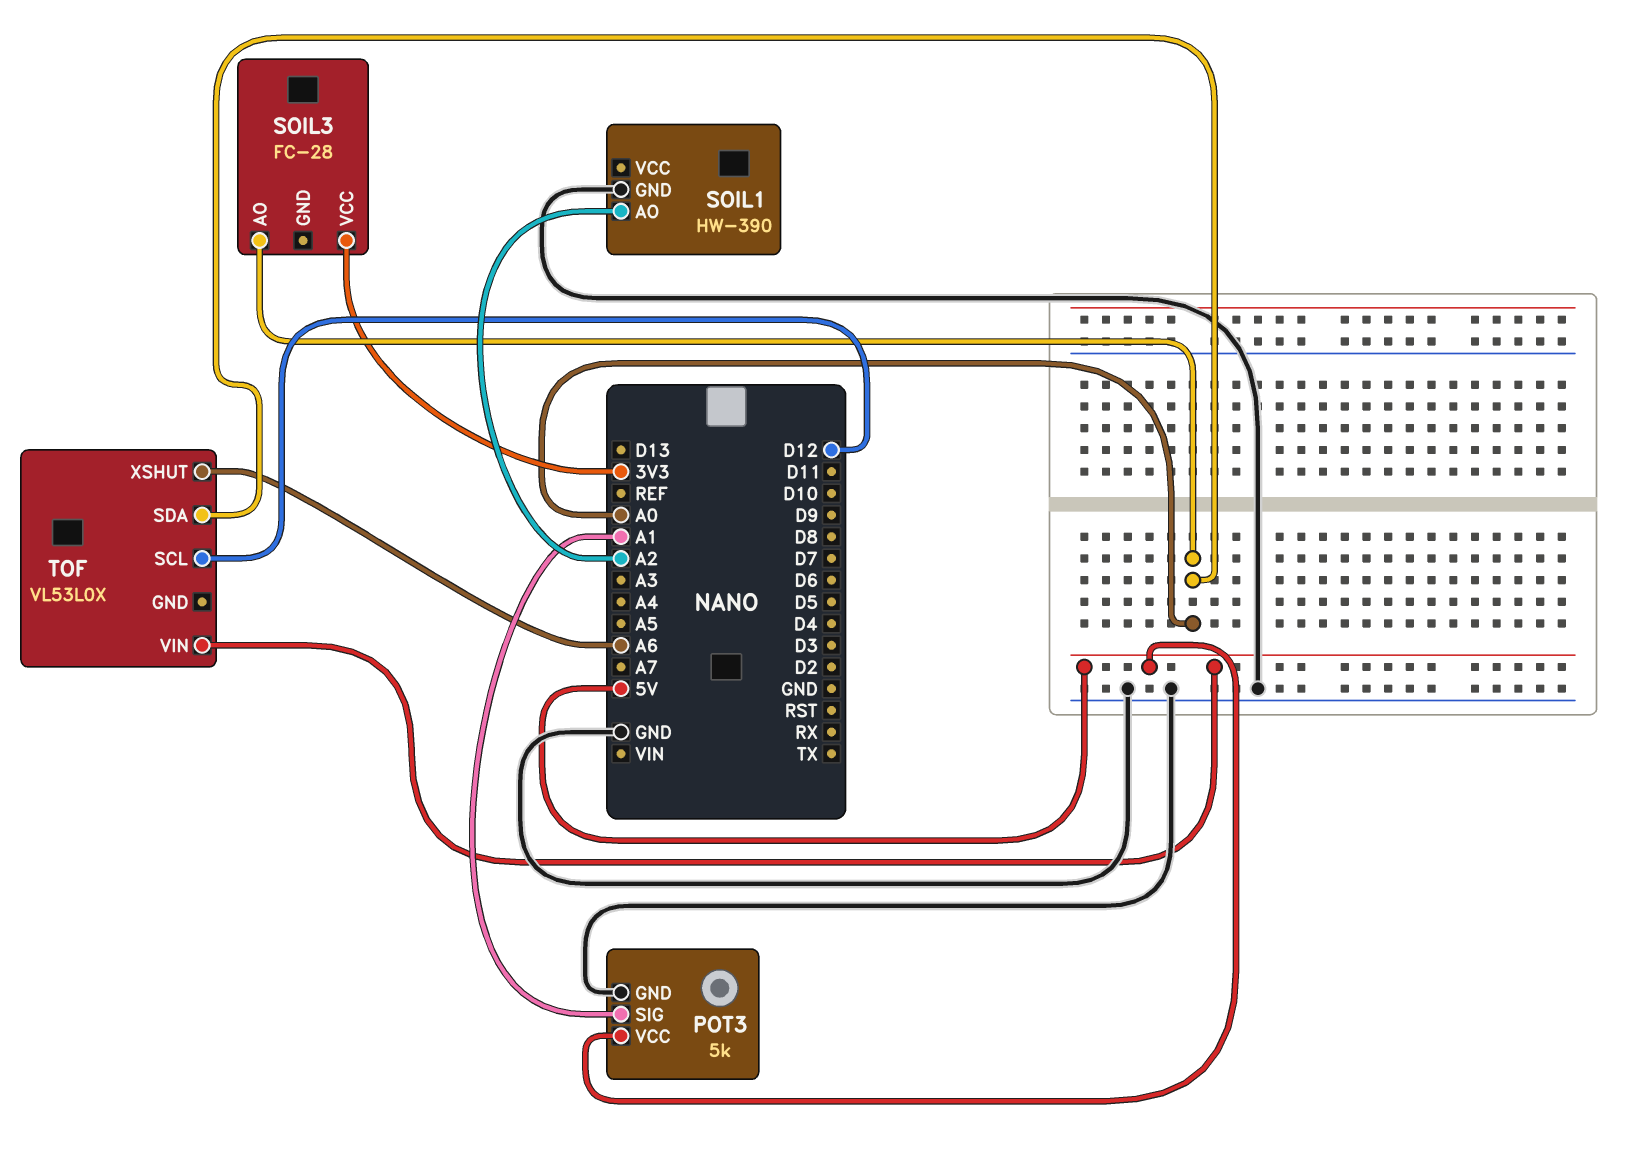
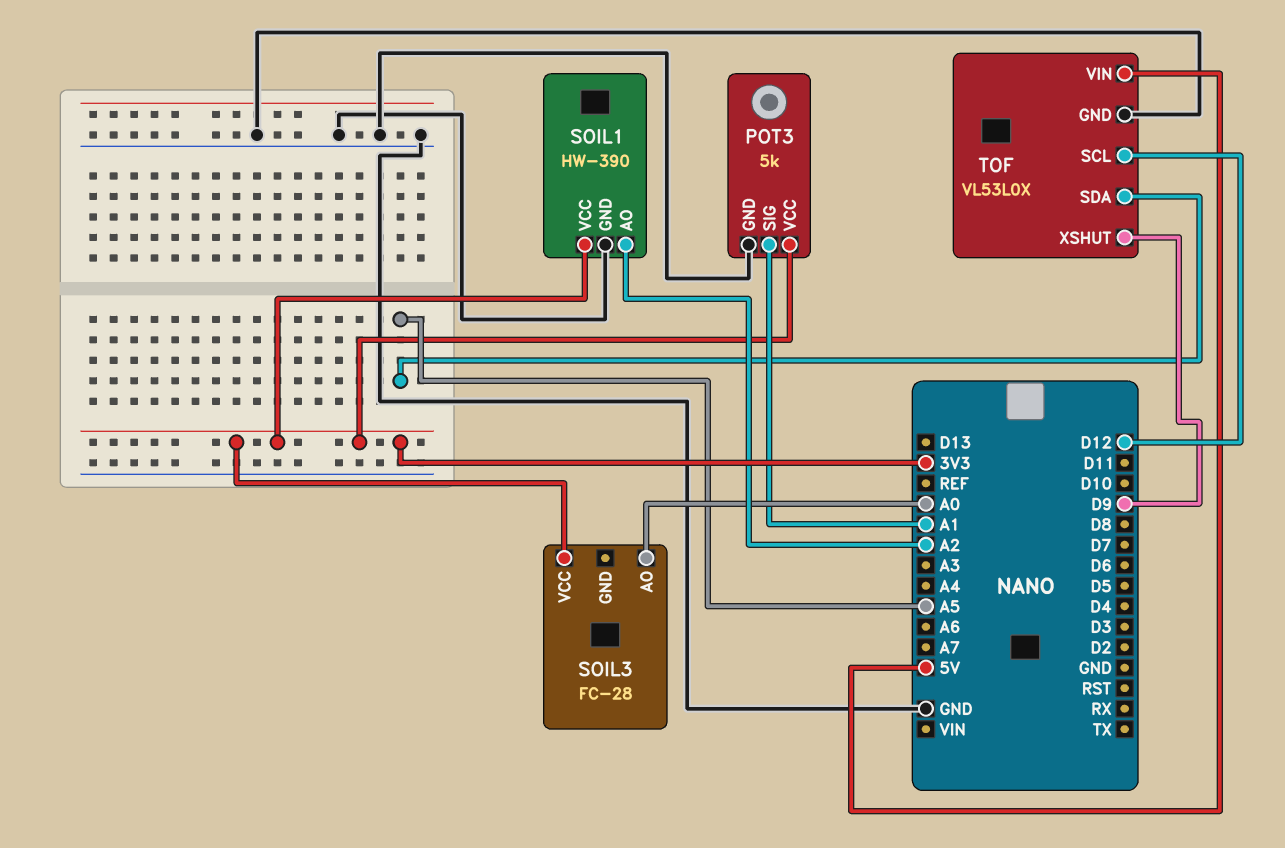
POT3 pin VCC: 5V -> 3V3
SOIL1 pin VCC: none -> 3V3
TOF pin GND: none -> GND
TOF pin SDA: A0 -> A5
TOF pin XSHUT: A6 -> D9

